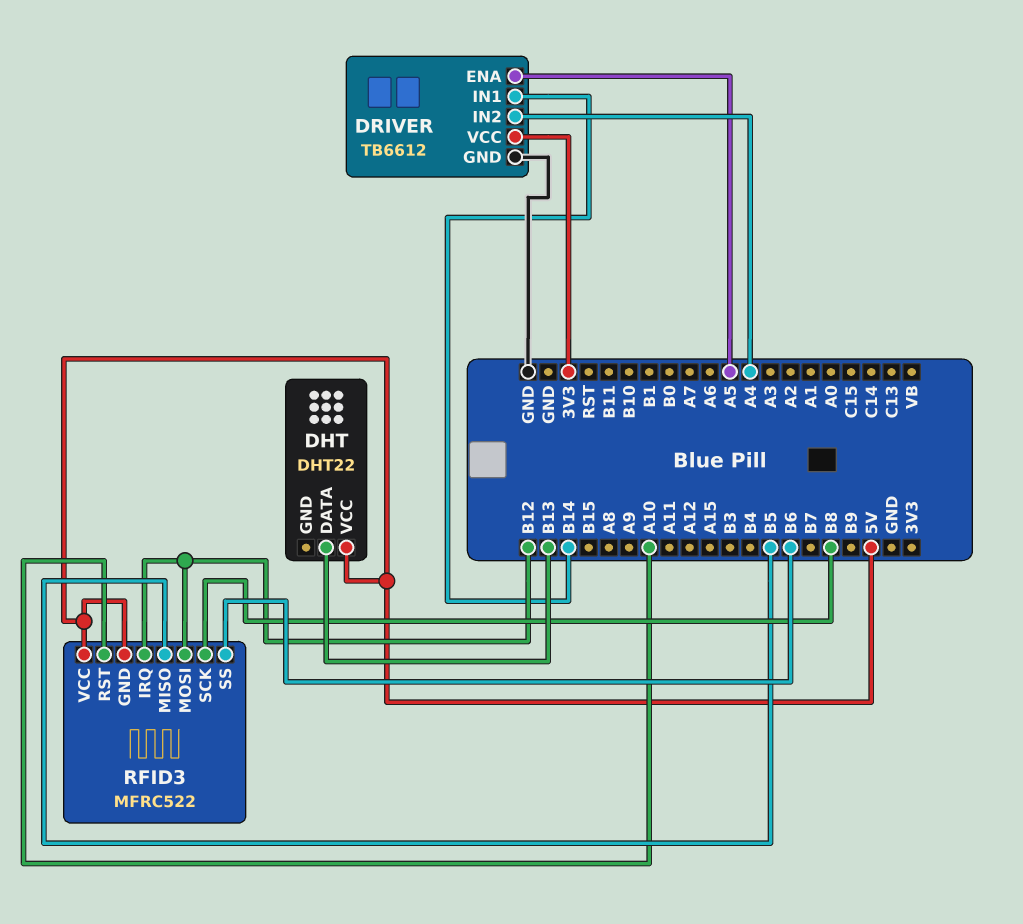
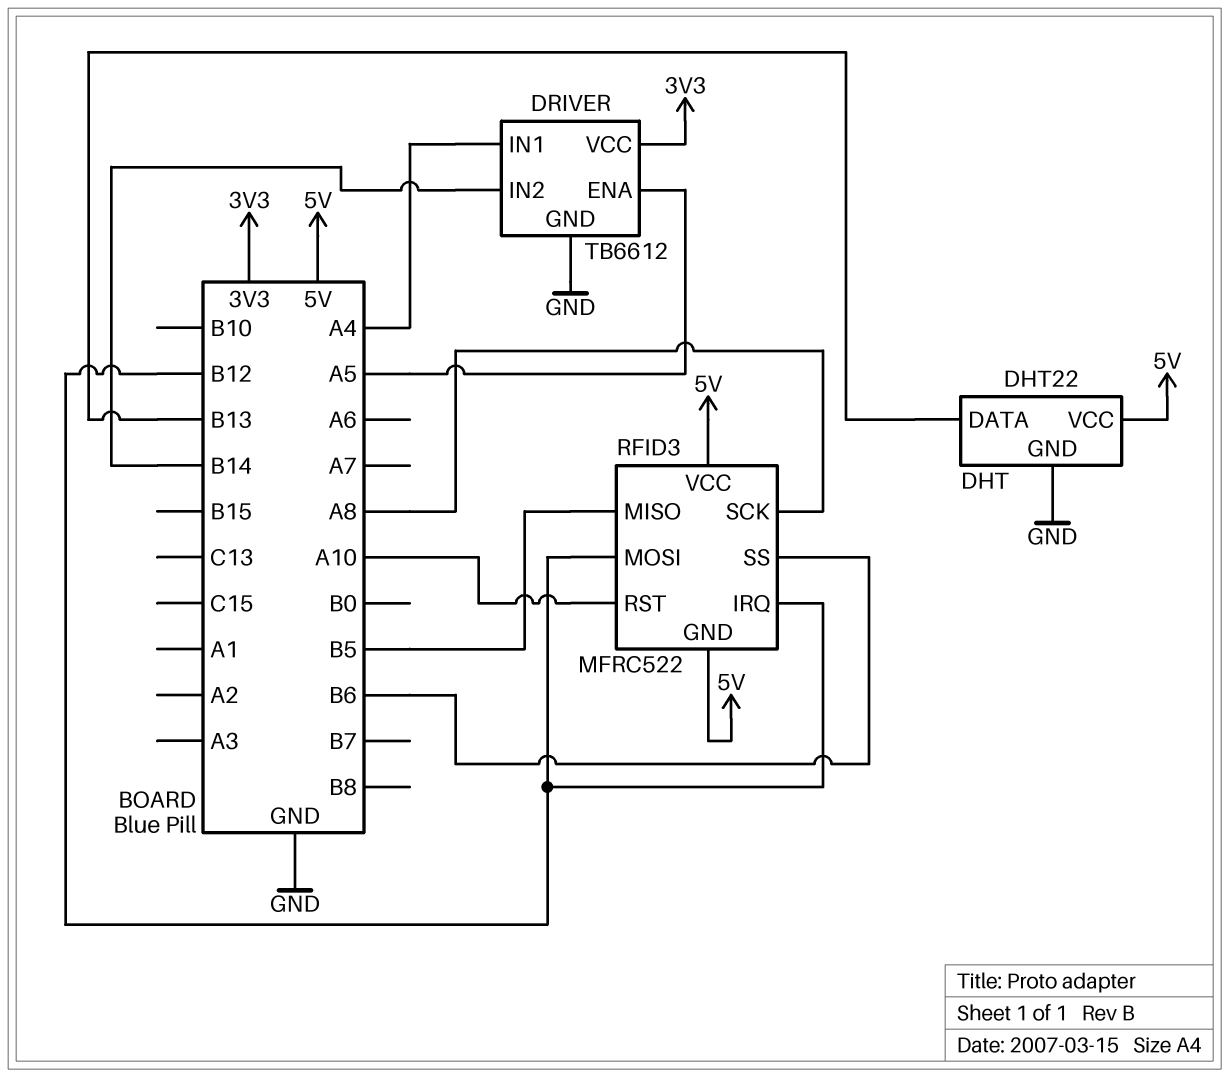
DHT pin GND: none -> GND
DRIVER pin IN1: B14 -> A4
DRIVER pin IN2: A4 -> B14
RFID3 pin SCK: B8 -> A8

